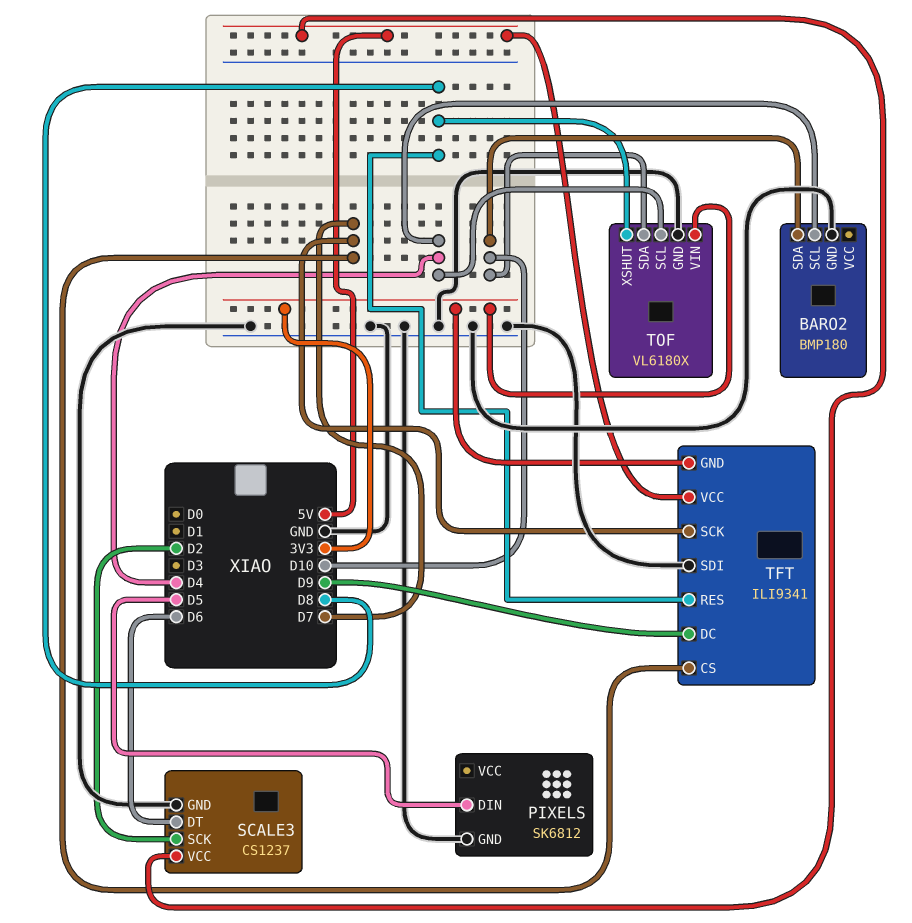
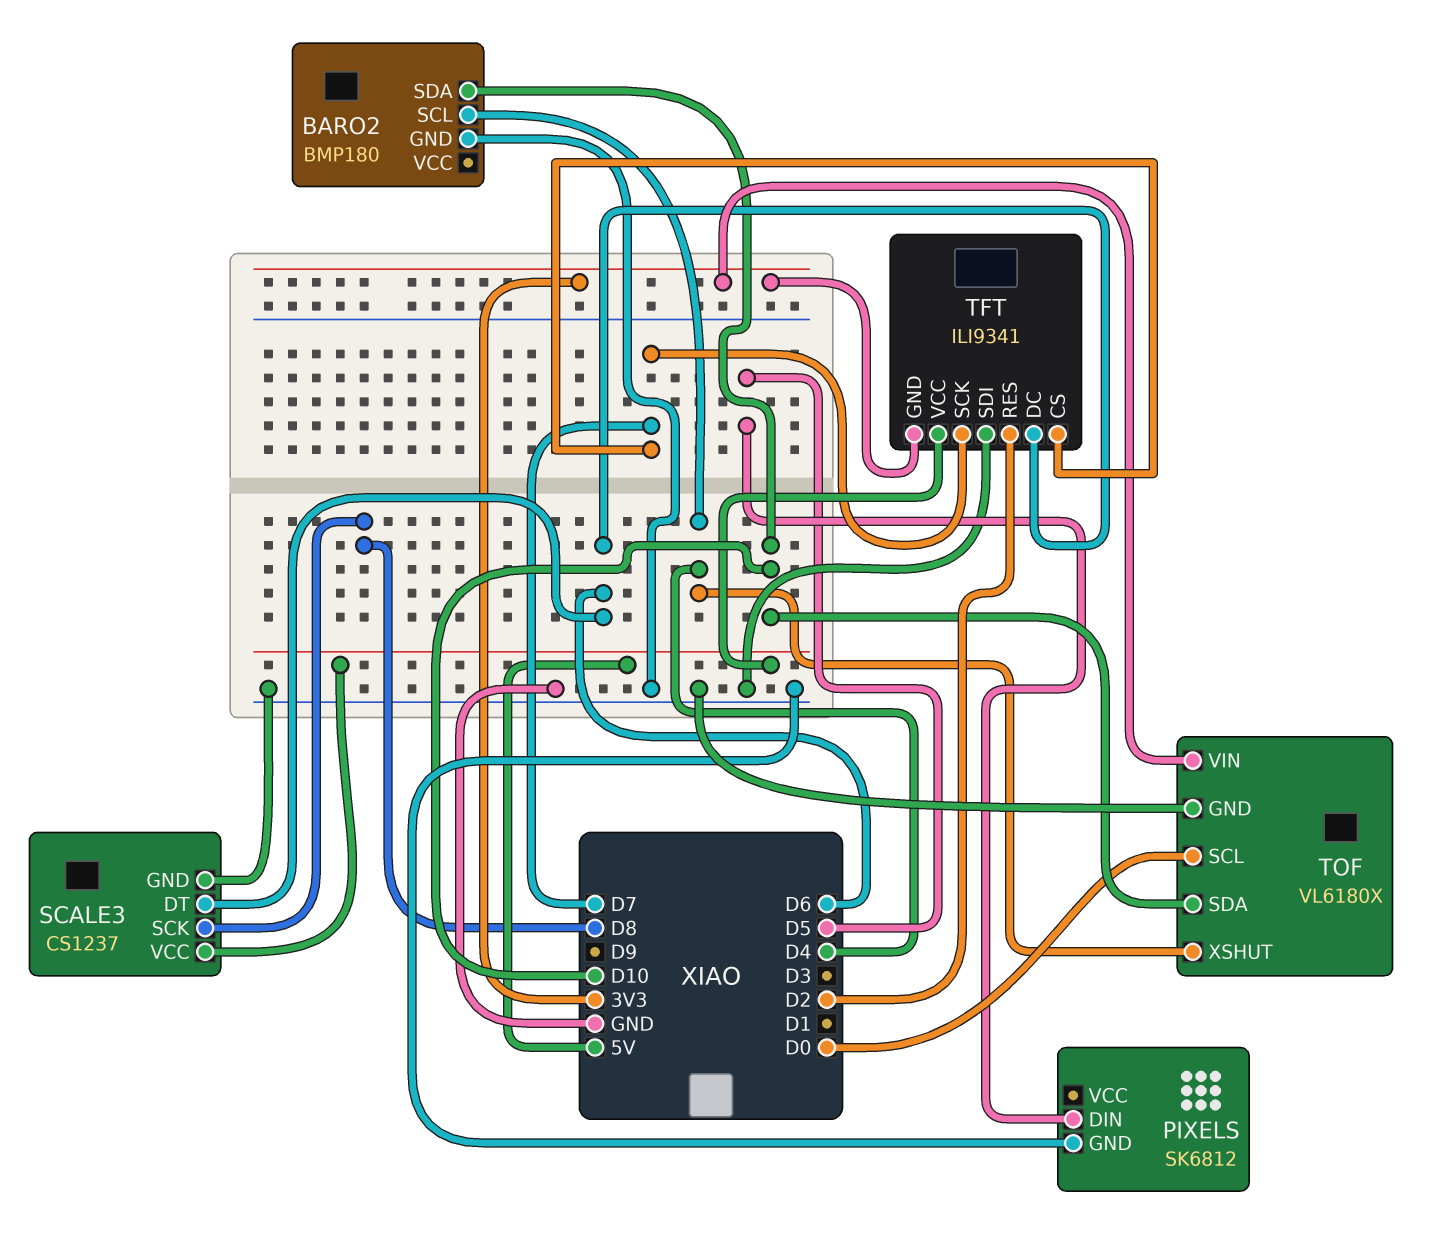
SCALE3 pin SCK: D2 -> D8
TFT pin DC: D9 -> D6
TFT pin RES: D8 -> D2
TOF pin SCL: D4 -> D0
TOF pin XSHUT: D8 -> D4

